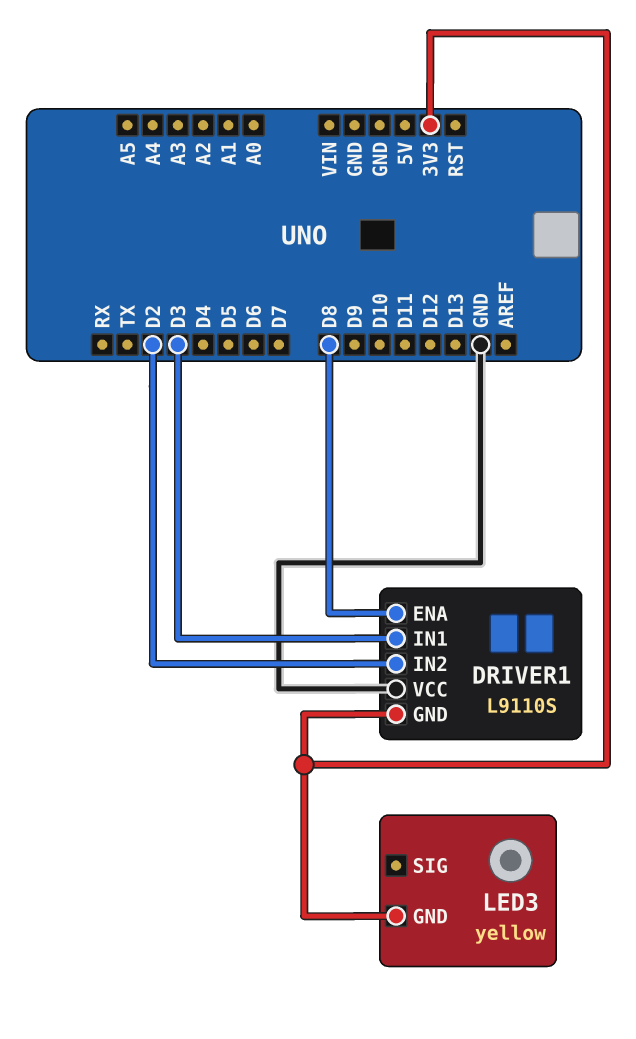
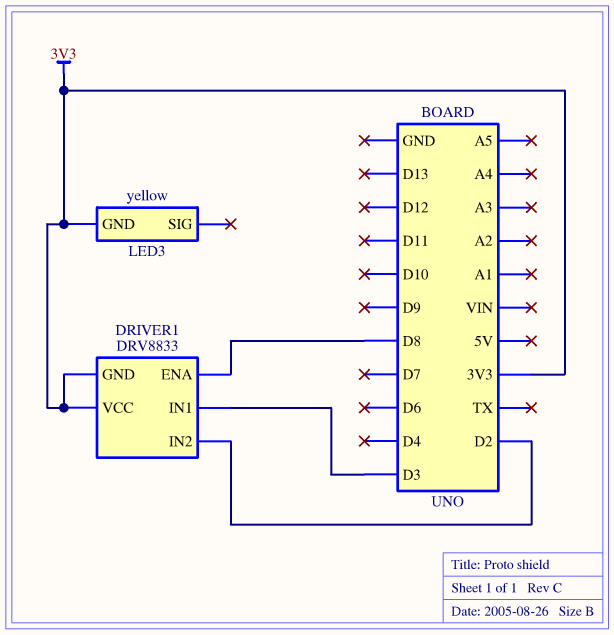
DRIVER1: L9110S -> DRV8833
DRIVER1 pin VCC: GND -> 3V3

